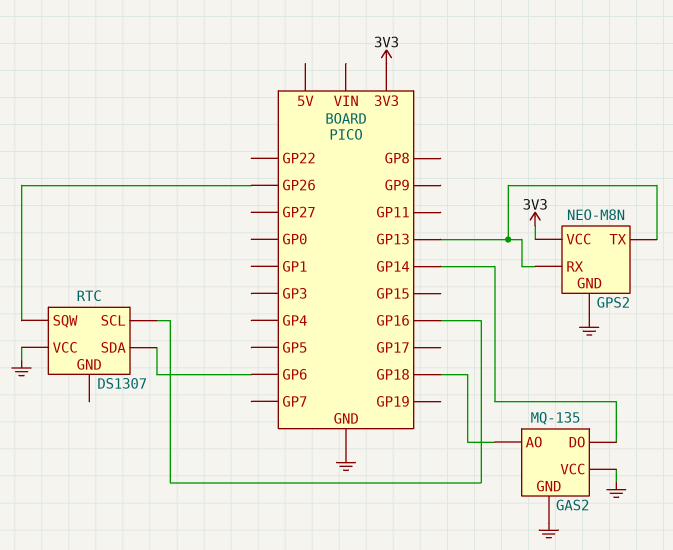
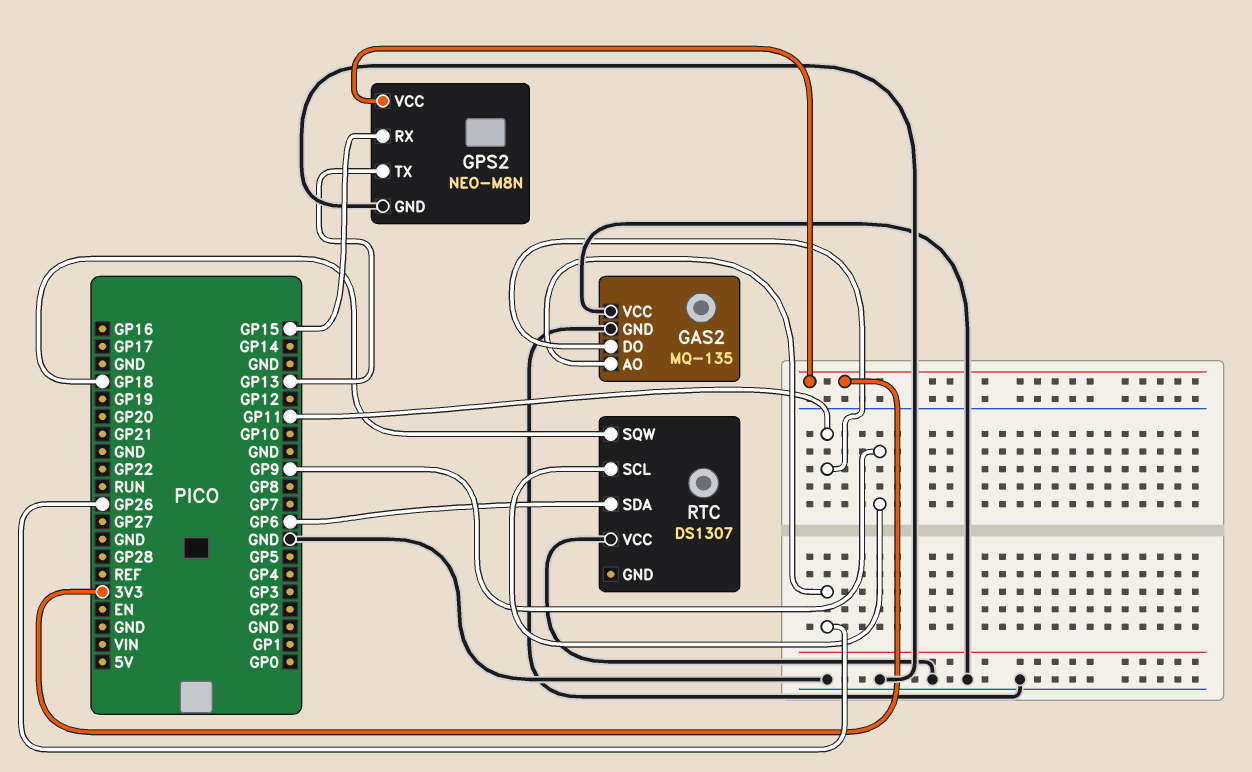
GAS2 pin AO: GP18 -> GP26
GAS2 pin DO: GP14 -> GP11
GPS2 pin RX: GP13 -> GP15
RTC pin SCL: GP16 -> GP9
RTC pin SQW: GP26 -> GP18

